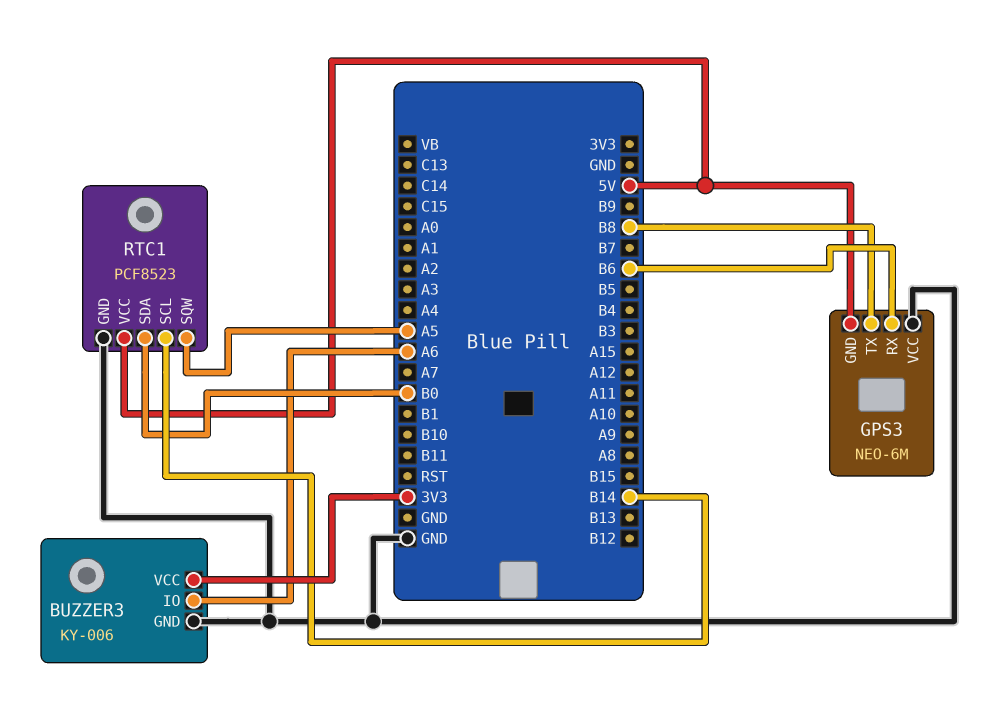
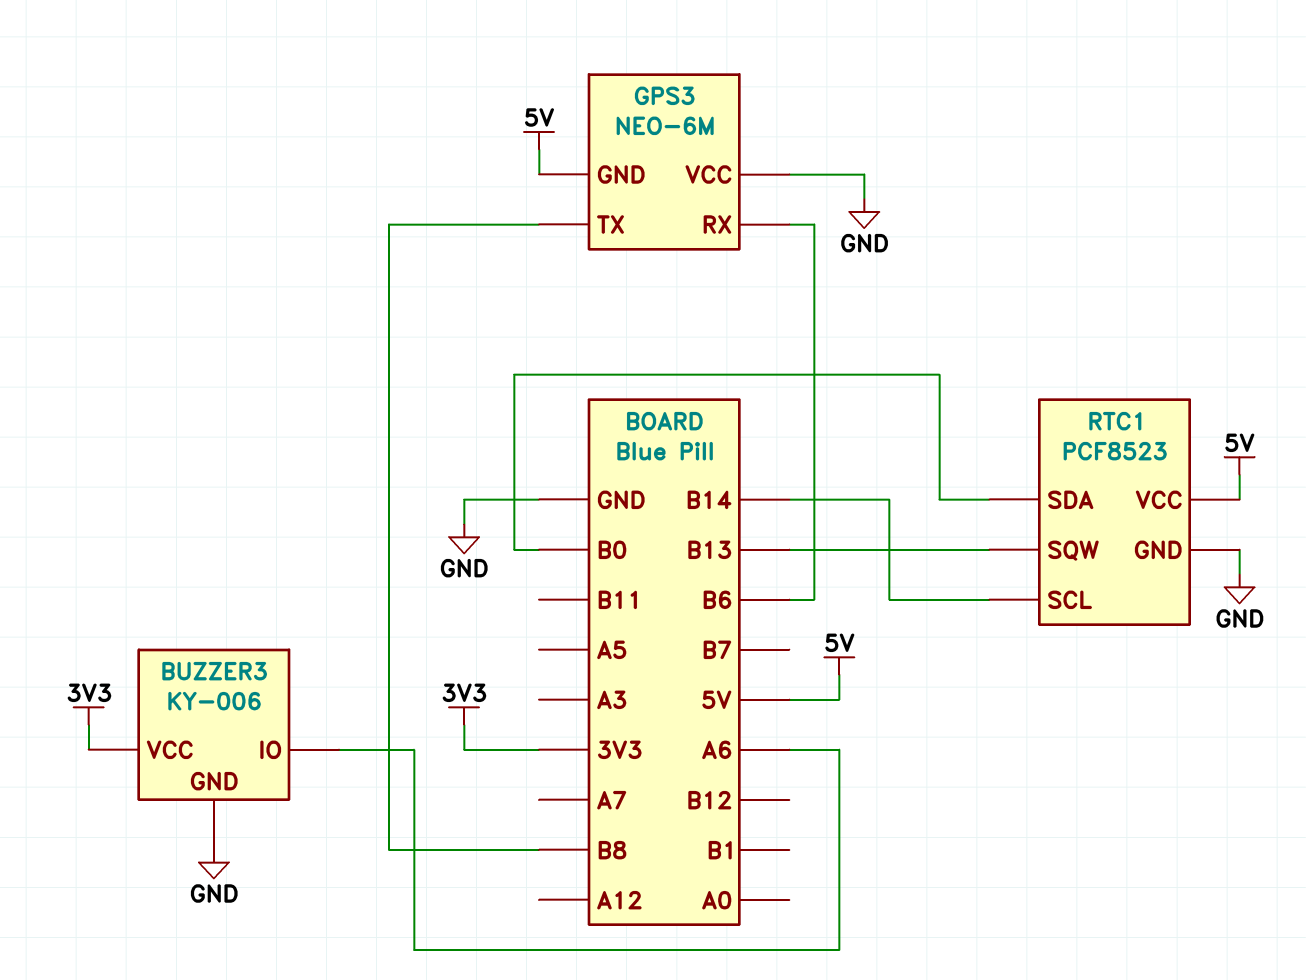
RTC1 pin SQW: A5 -> B13

